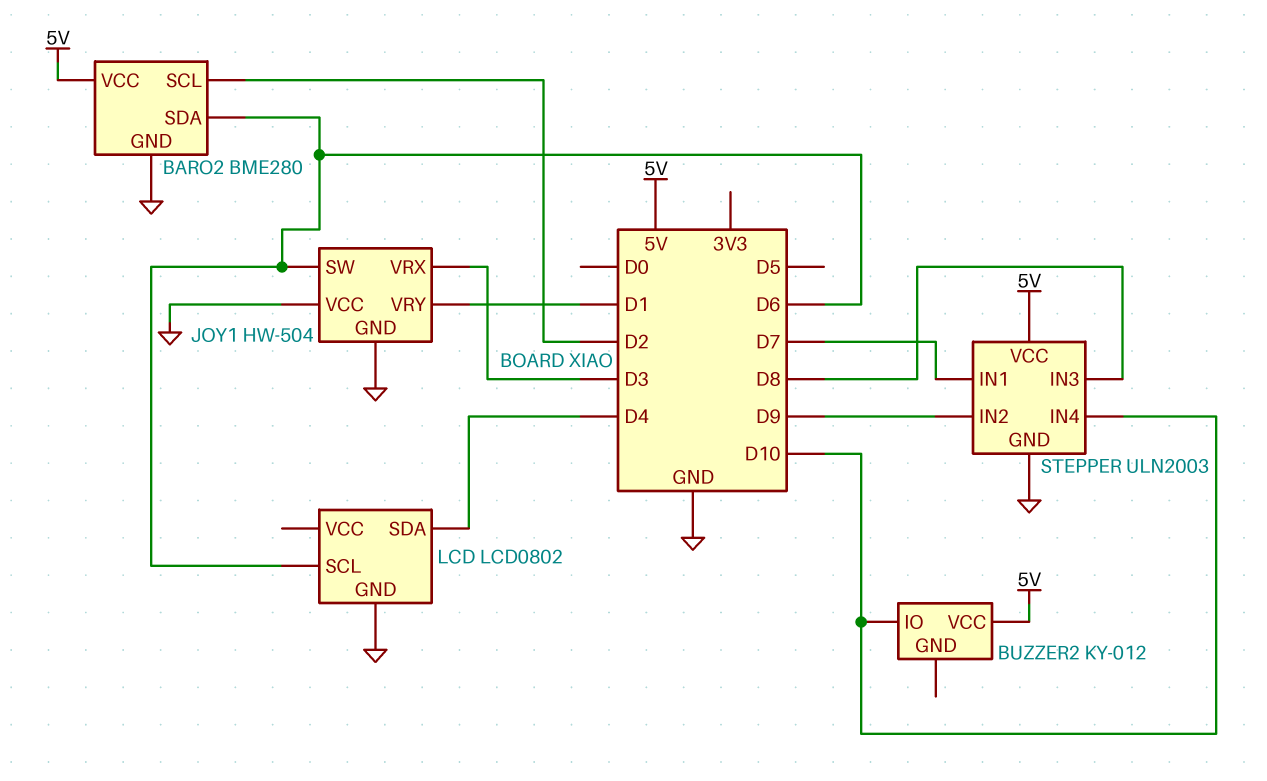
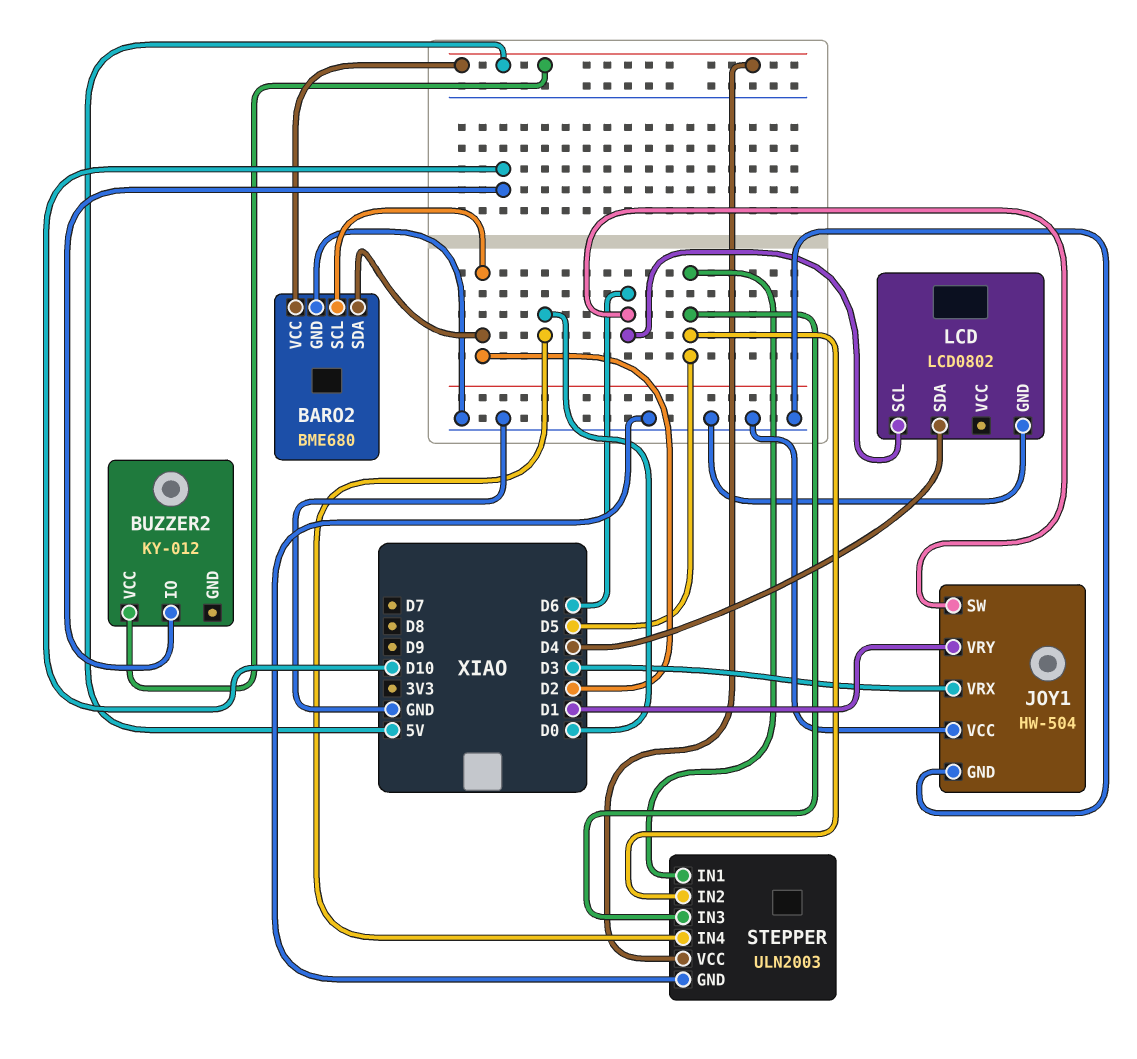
BARO2: BME280 -> BME680
BARO2 pin SDA: D6 -> D2
STEPPER pin IN1: D7 -> D5
STEPPER pin IN2: D9 -> D5
STEPPER pin IN3: D8 -> D5
STEPPER pin IN4: D10 -> D0

